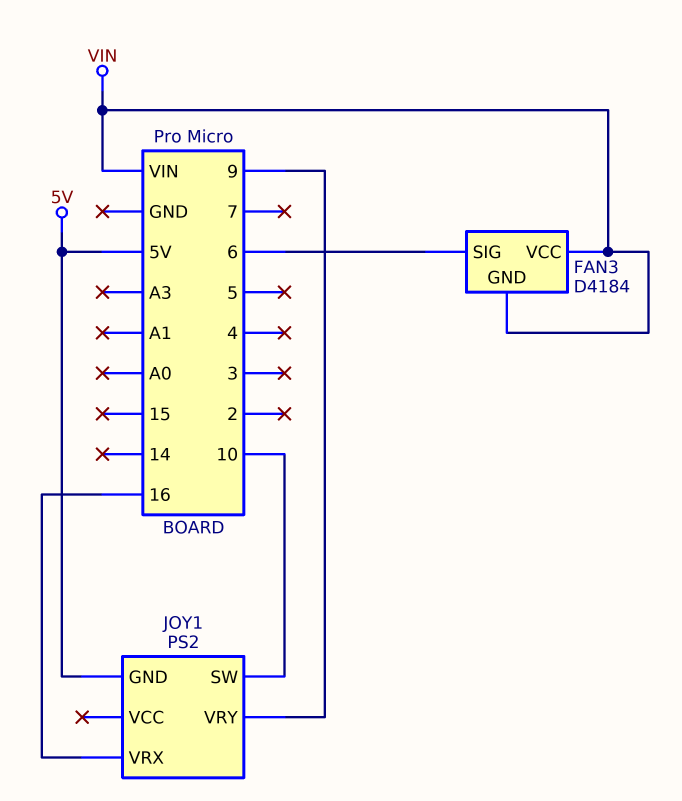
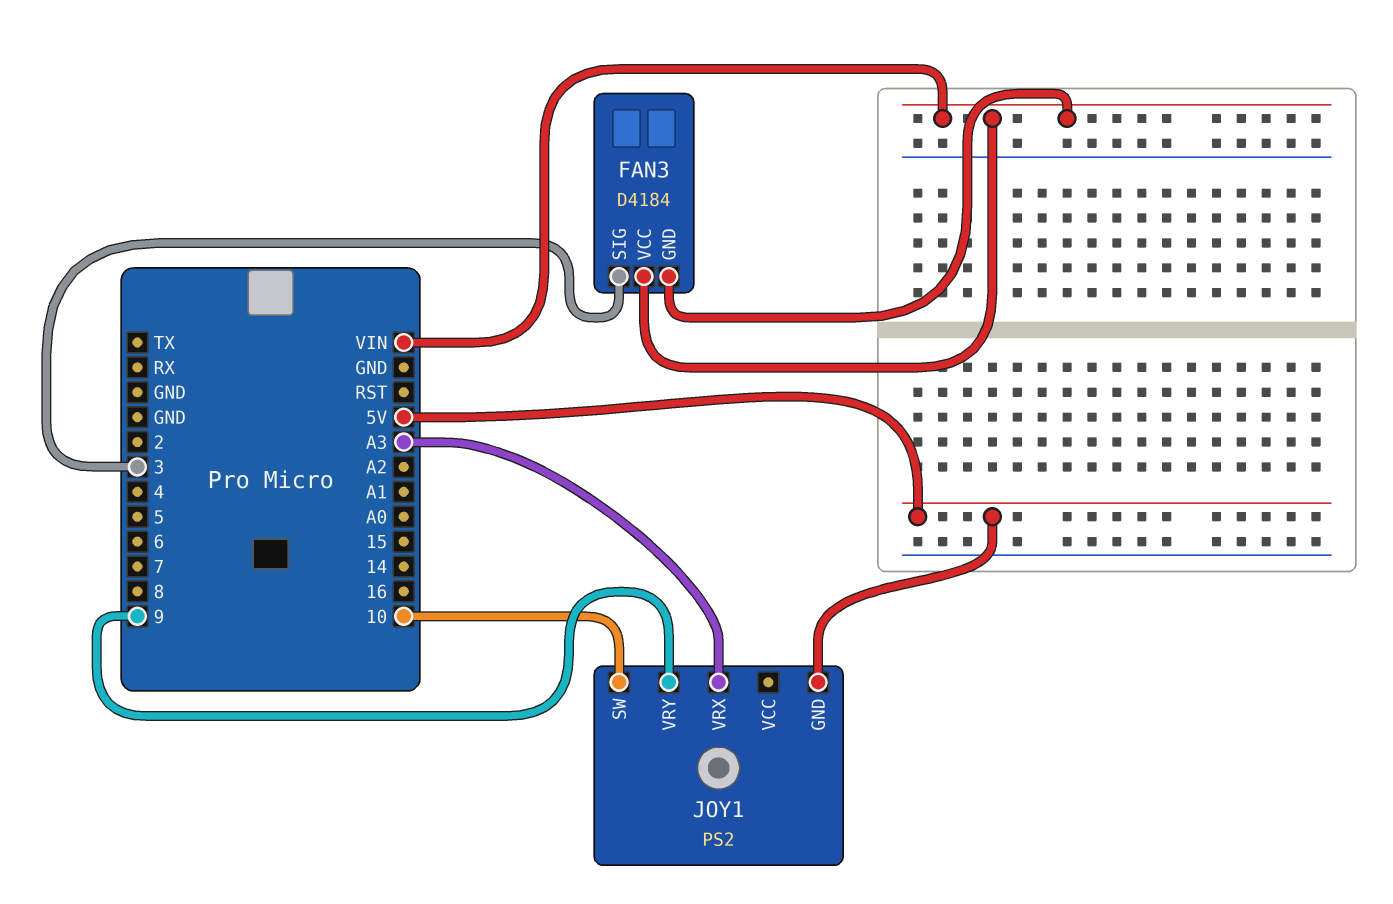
FAN3 pin SIG: 6 -> 3
JOY1 pin VRX: 16 -> A3

